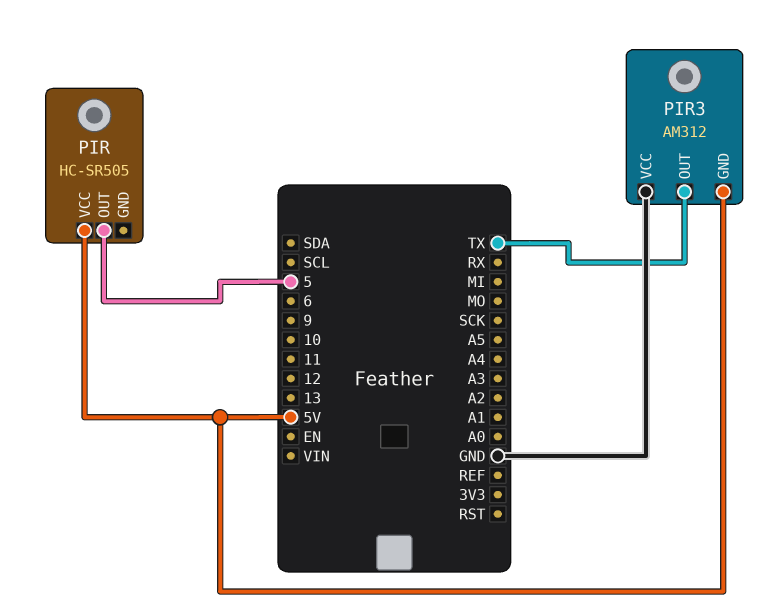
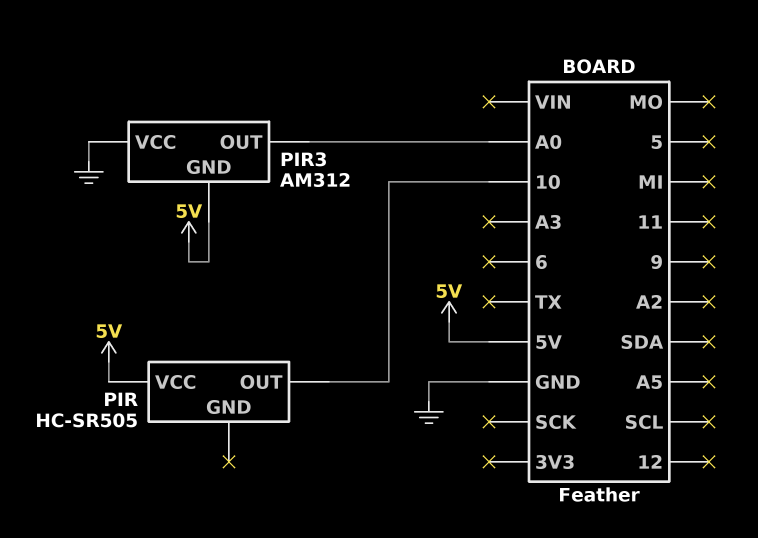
PIR pin OUT: 5 -> 10
PIR3 pin OUT: TX -> A0

